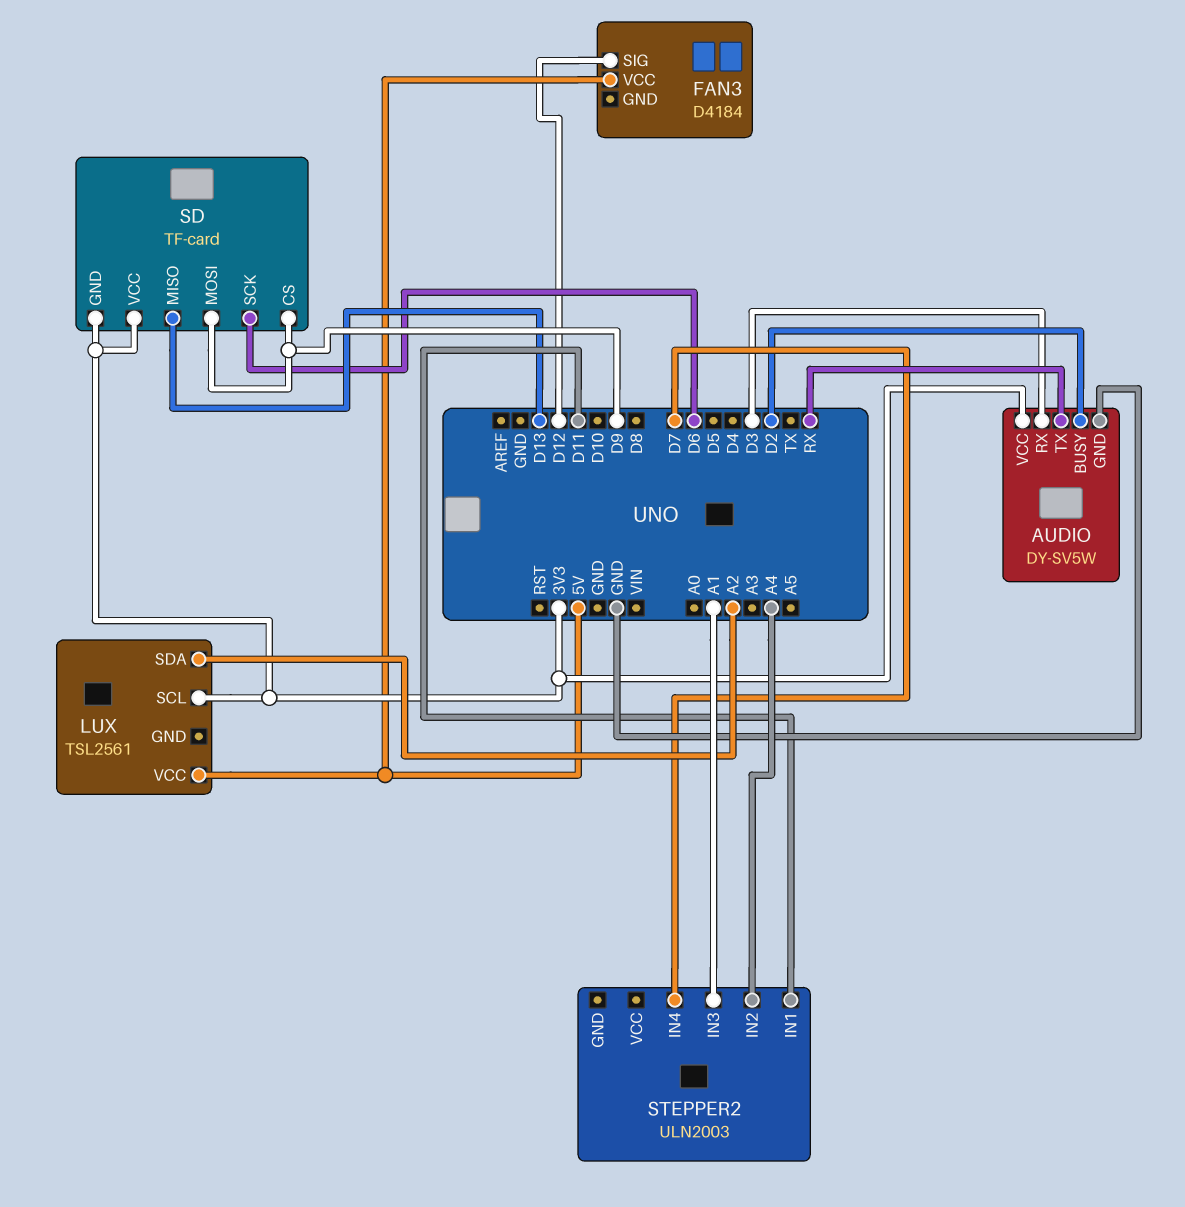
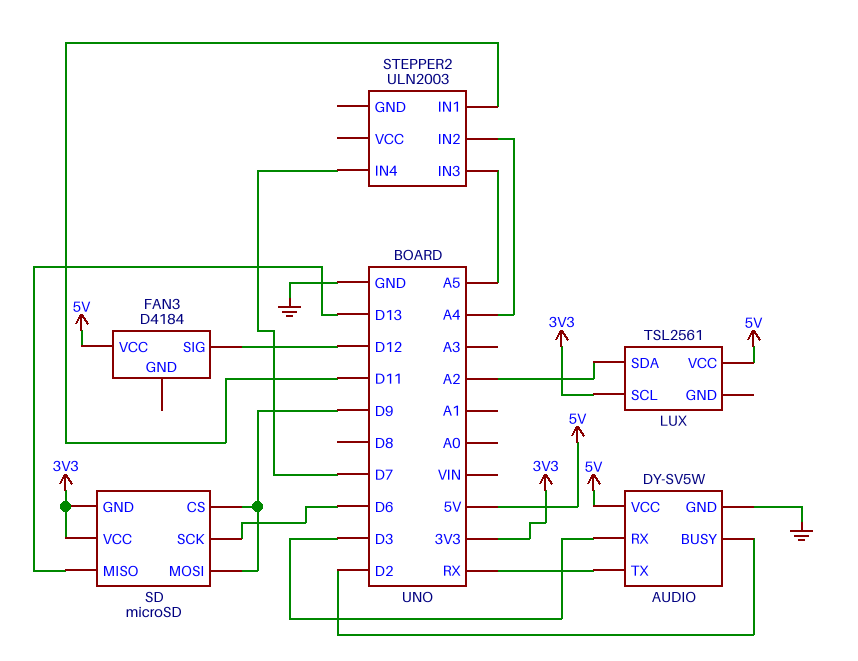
AUDIO pin VCC: 3V3 -> 5V
SD: TF-card -> microSD
STEPPER2 pin IN3: A1 -> A5

